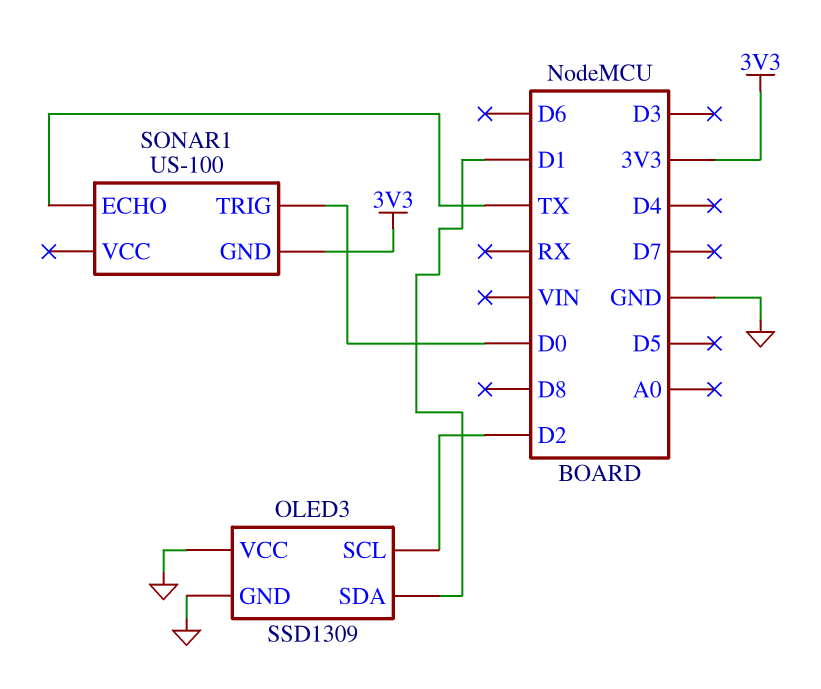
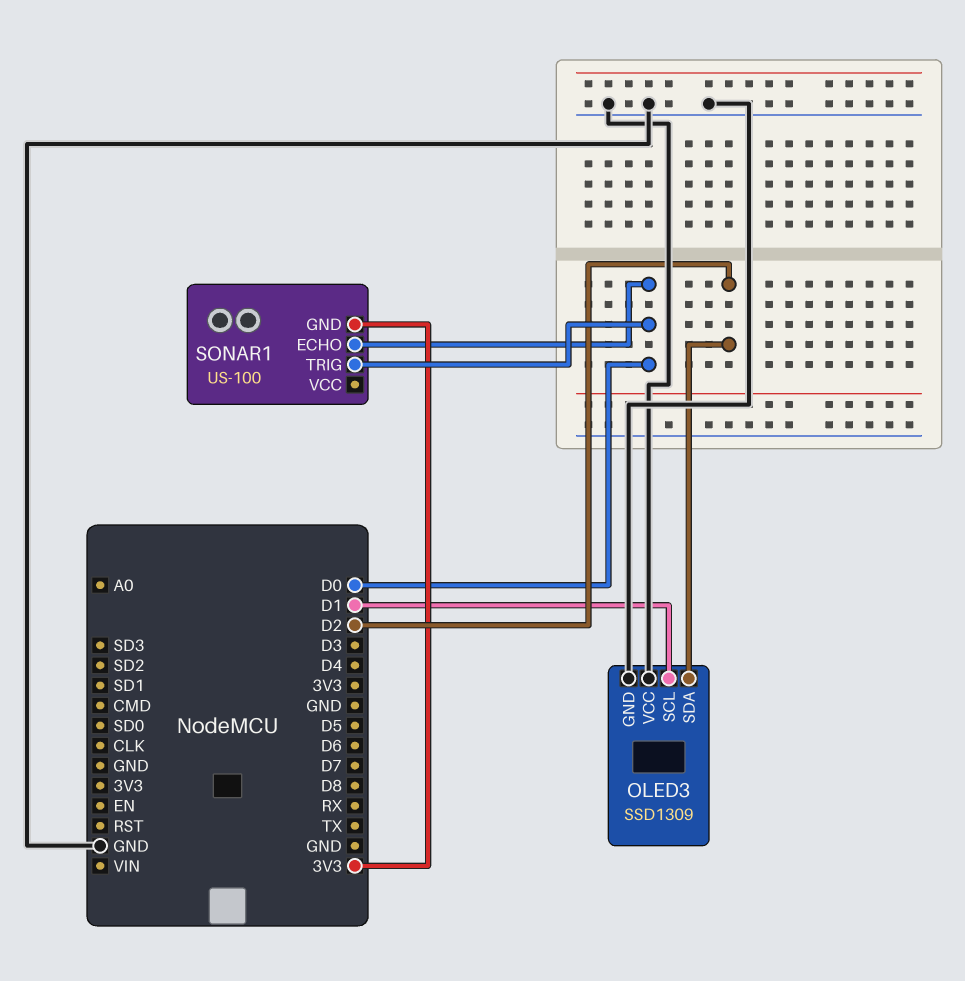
OLED3 pin SCL: D2 -> D1
OLED3 pin SDA: D1 -> D2
SONAR1 pin ECHO: TX -> D0

